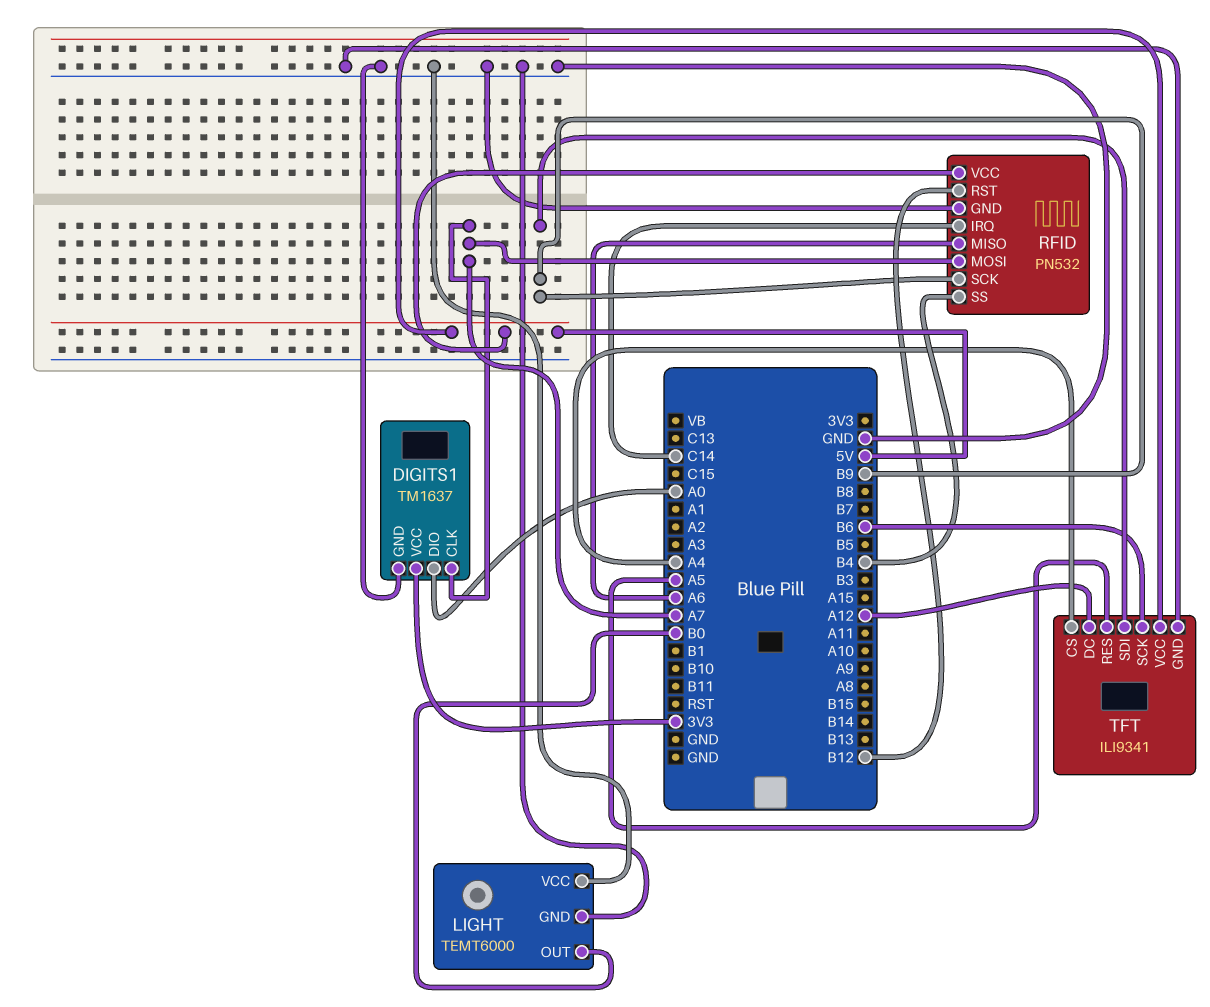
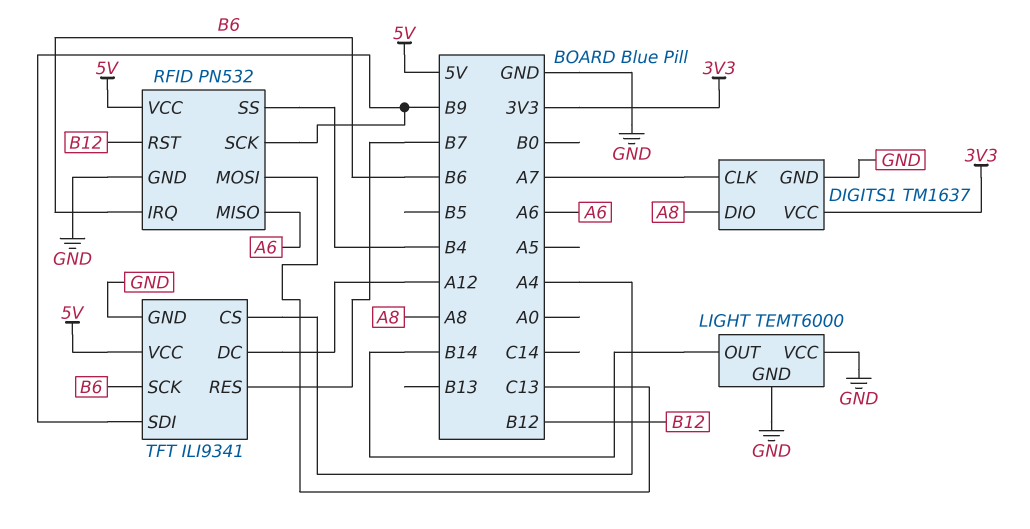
DIGITS1 pin DIO: A0 -> A8
LIGHT pin OUT: B0 -> B14
RFID pin IRQ: C14 -> B6
RFID pin MOSI: A7 -> C13
TFT pin RES: A5 -> B7

